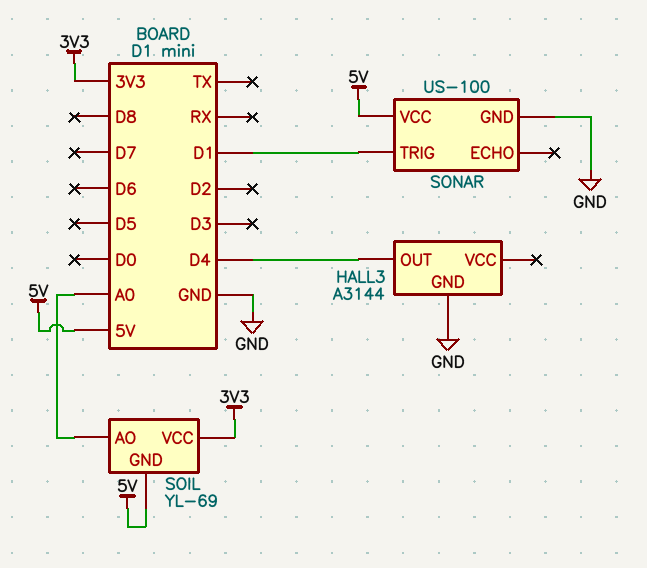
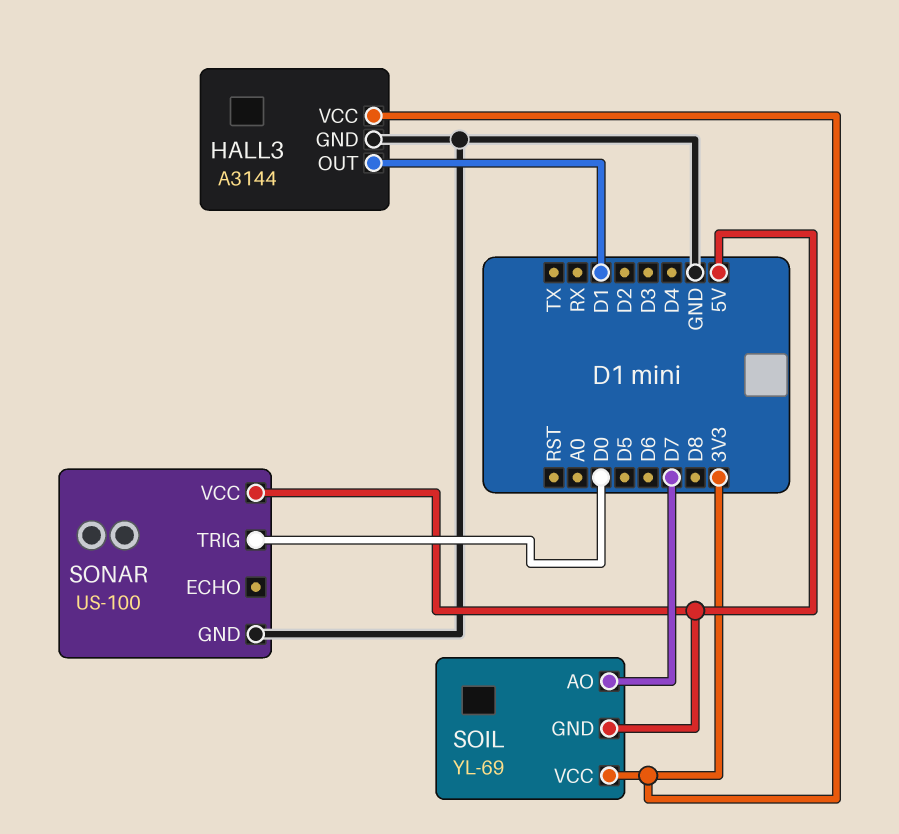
HALL3 pin OUT: D4 -> D1
HALL3 pin VCC: none -> 3V3
SOIL pin AO: A0 -> D7
SONAR pin TRIG: D1 -> D0

